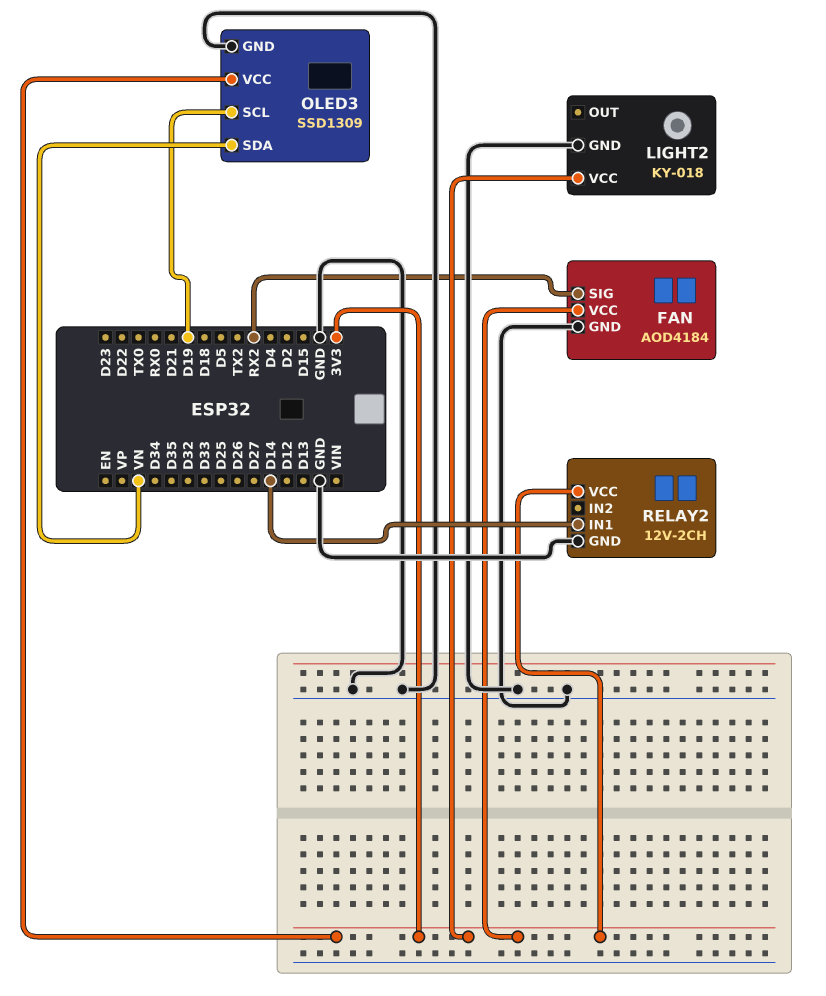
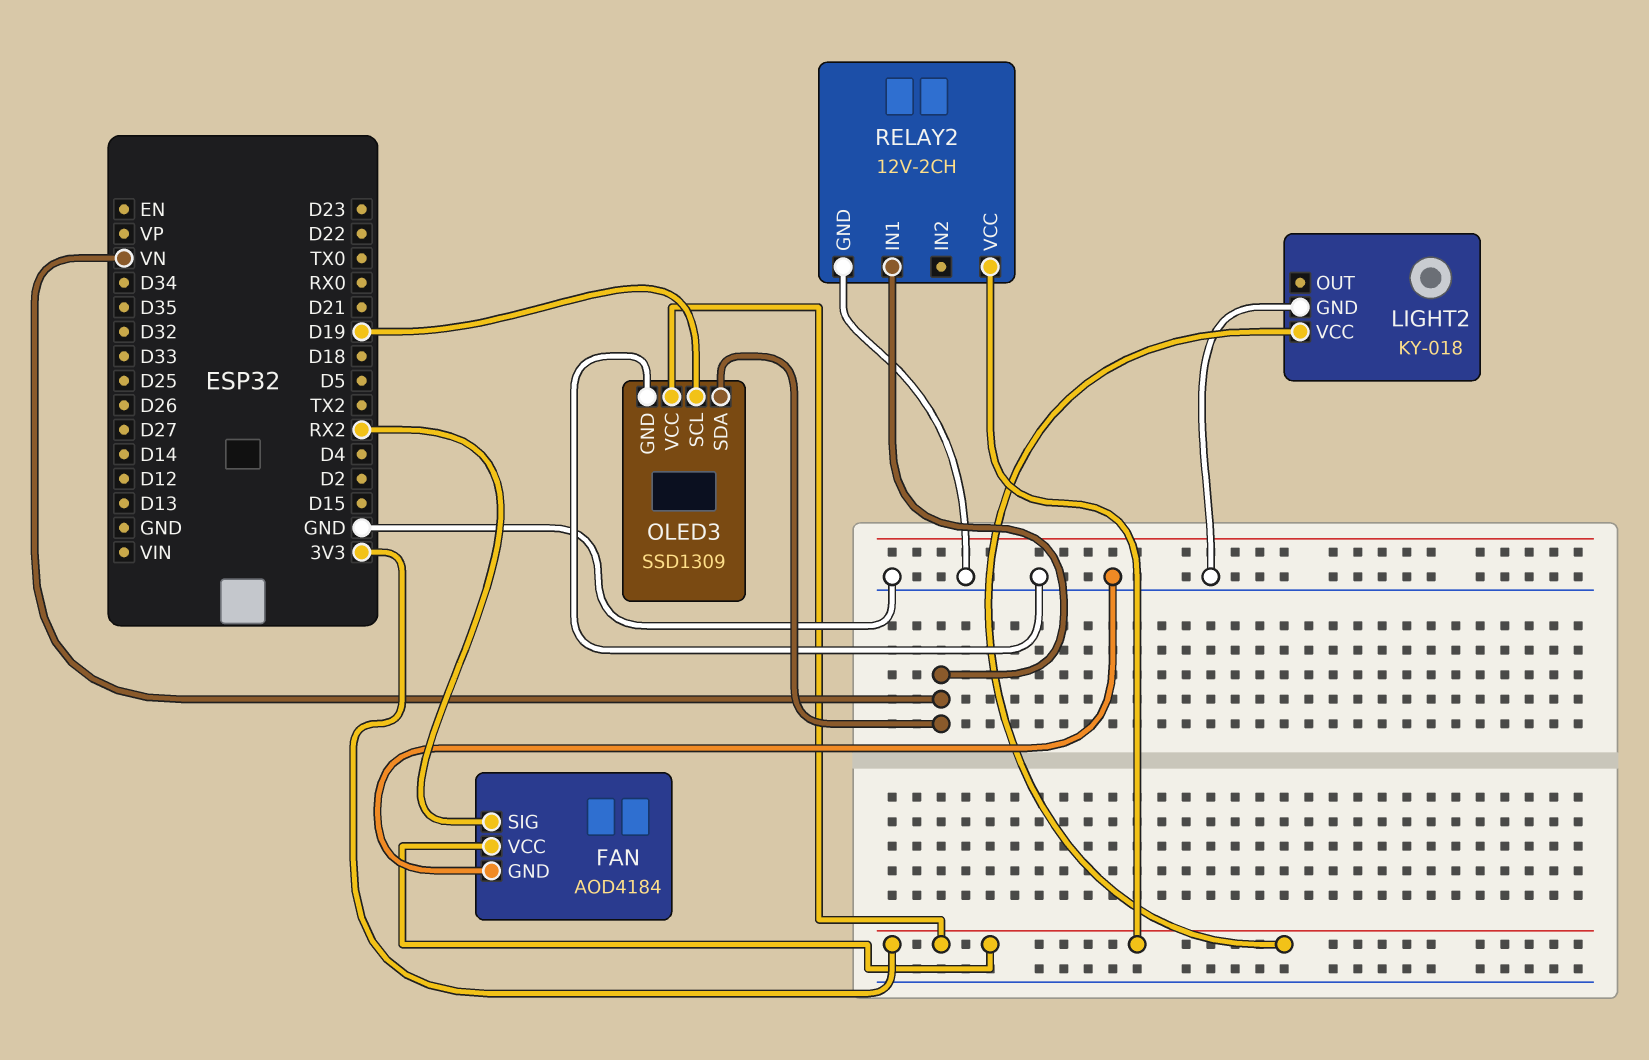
RELAY2 pin IN1: D14 -> VN

